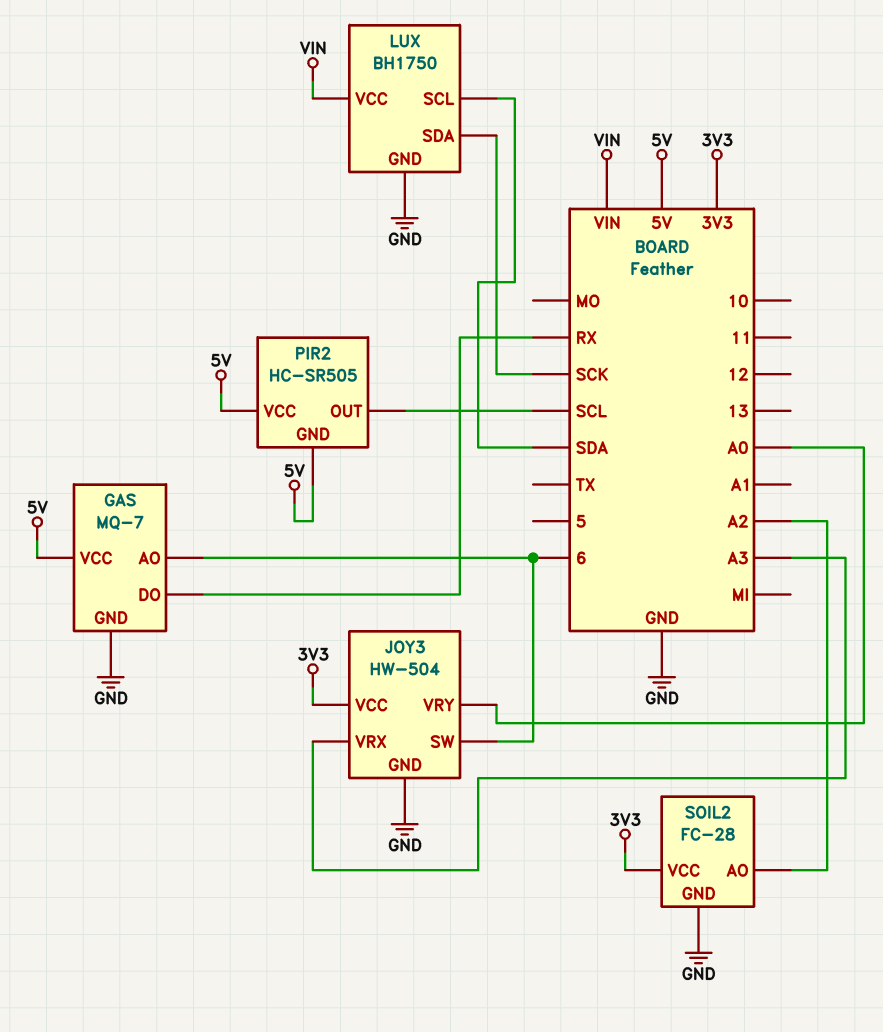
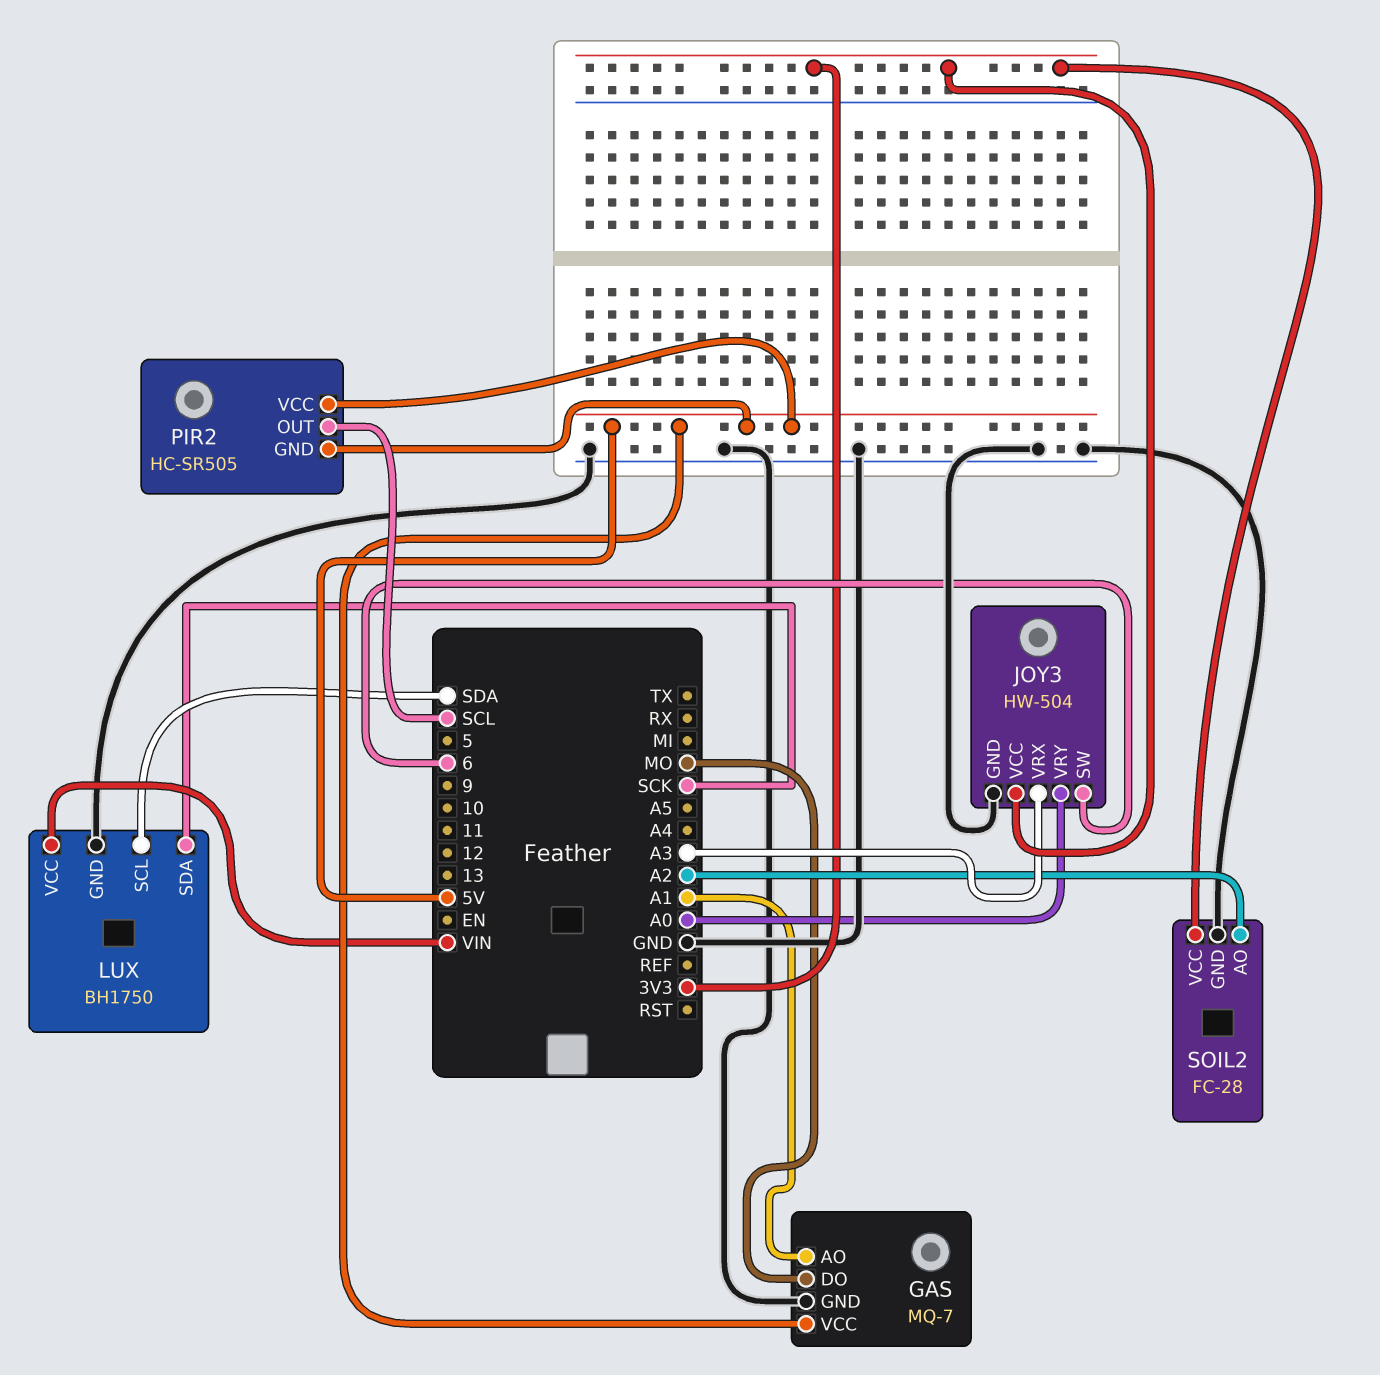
GAS pin AO: 6 -> A1
GAS pin DO: RX -> MO

